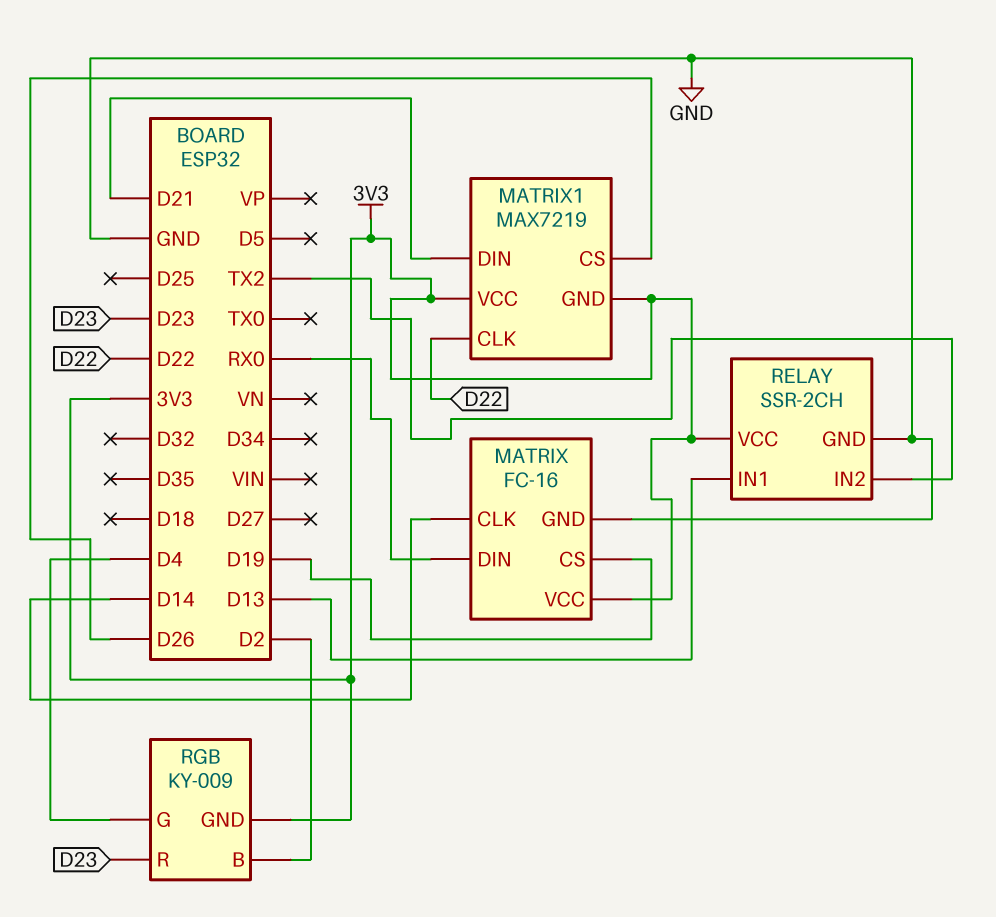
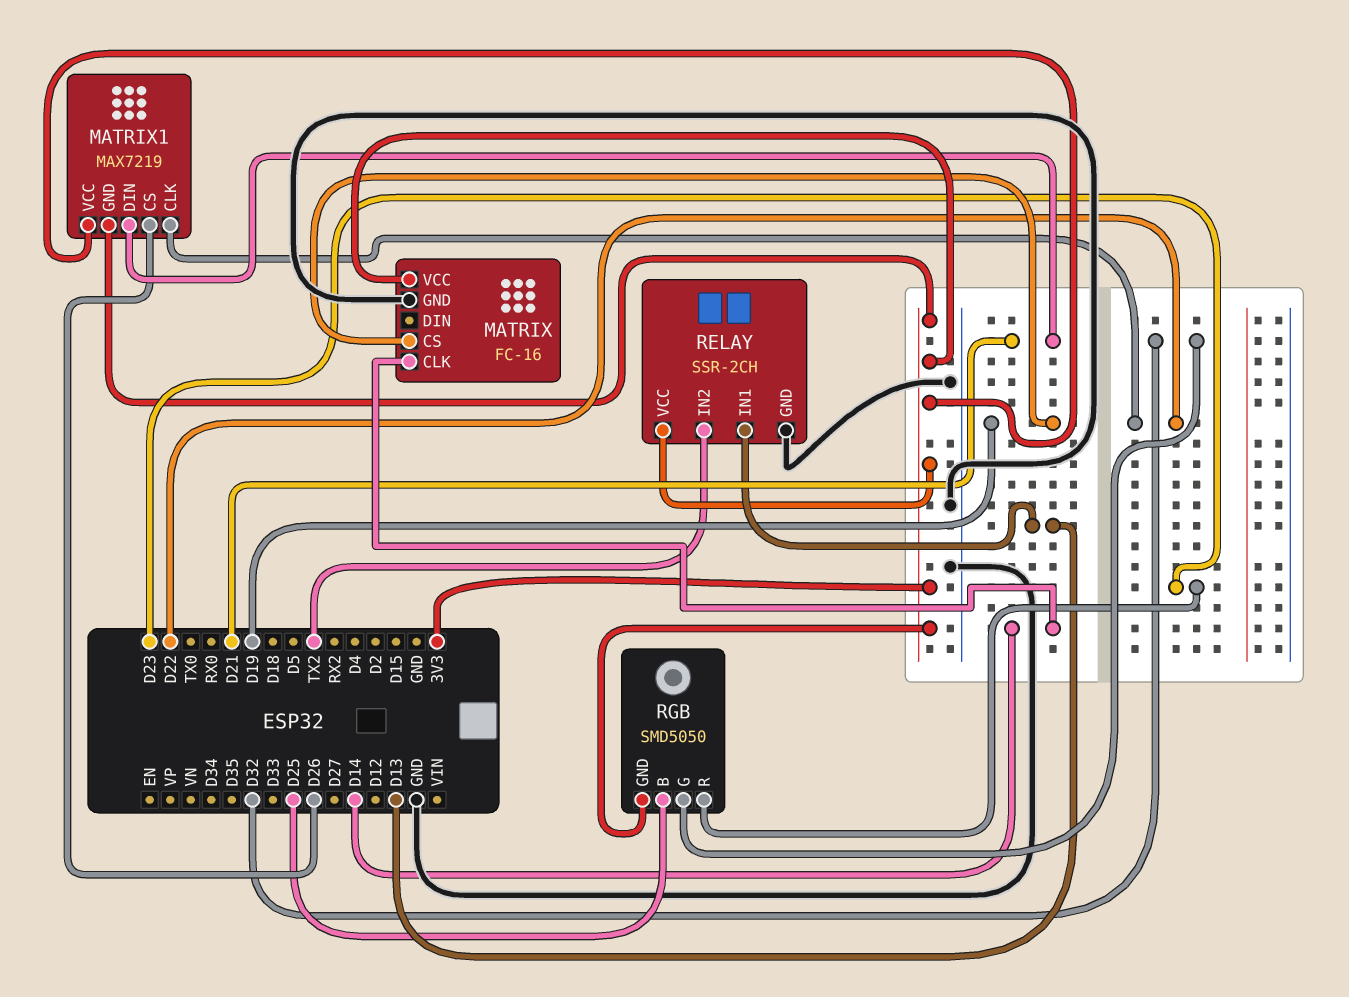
MATRIX pin DIN: RX0 -> none
RGB: KY-009 -> SMD5050
RGB pin B: D2 -> D25
RGB pin G: D4 -> D32

